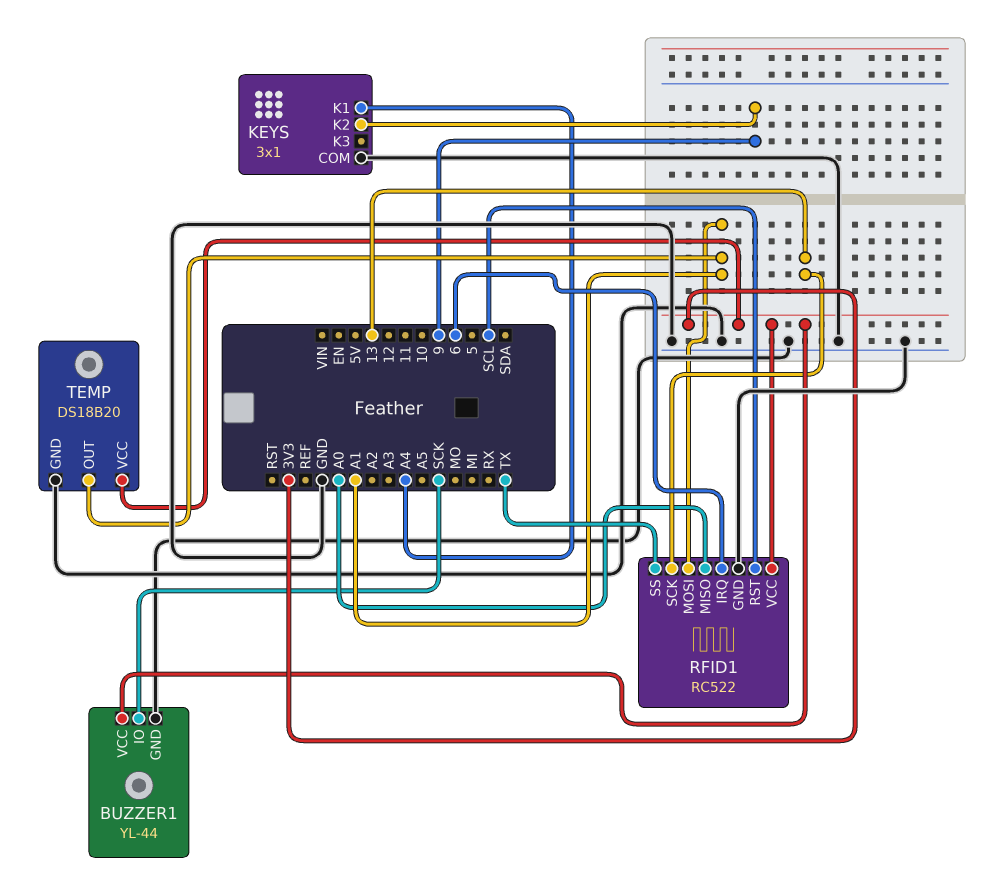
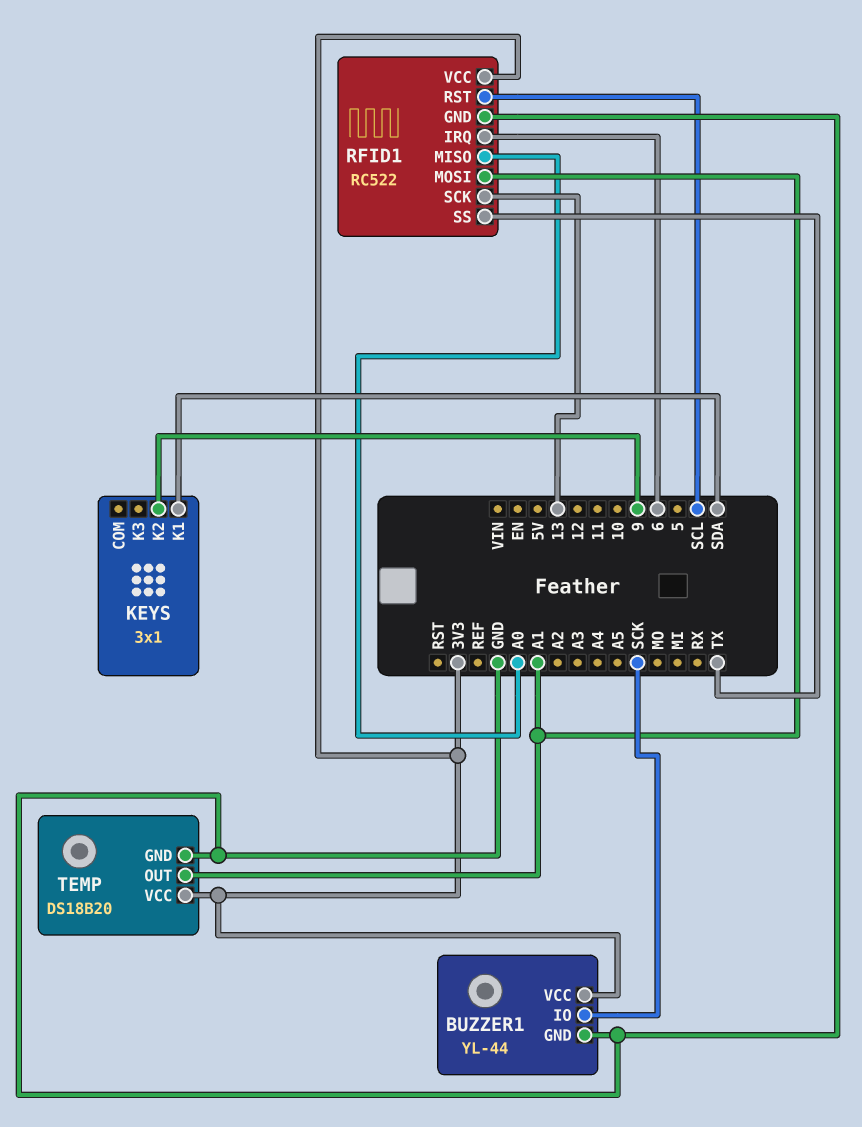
KEYS pin COM: GND -> none
KEYS pin K1: A4 -> SDA

